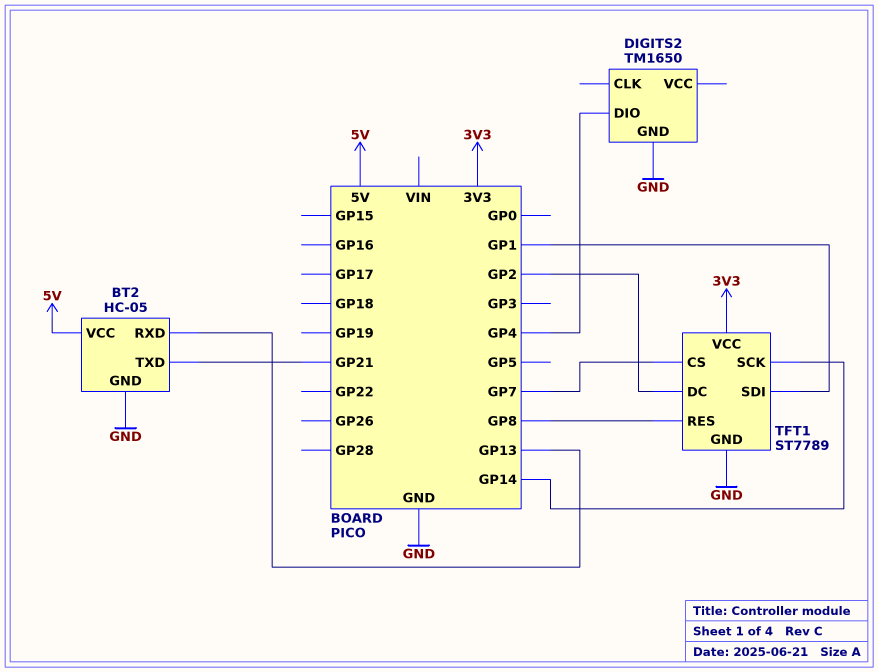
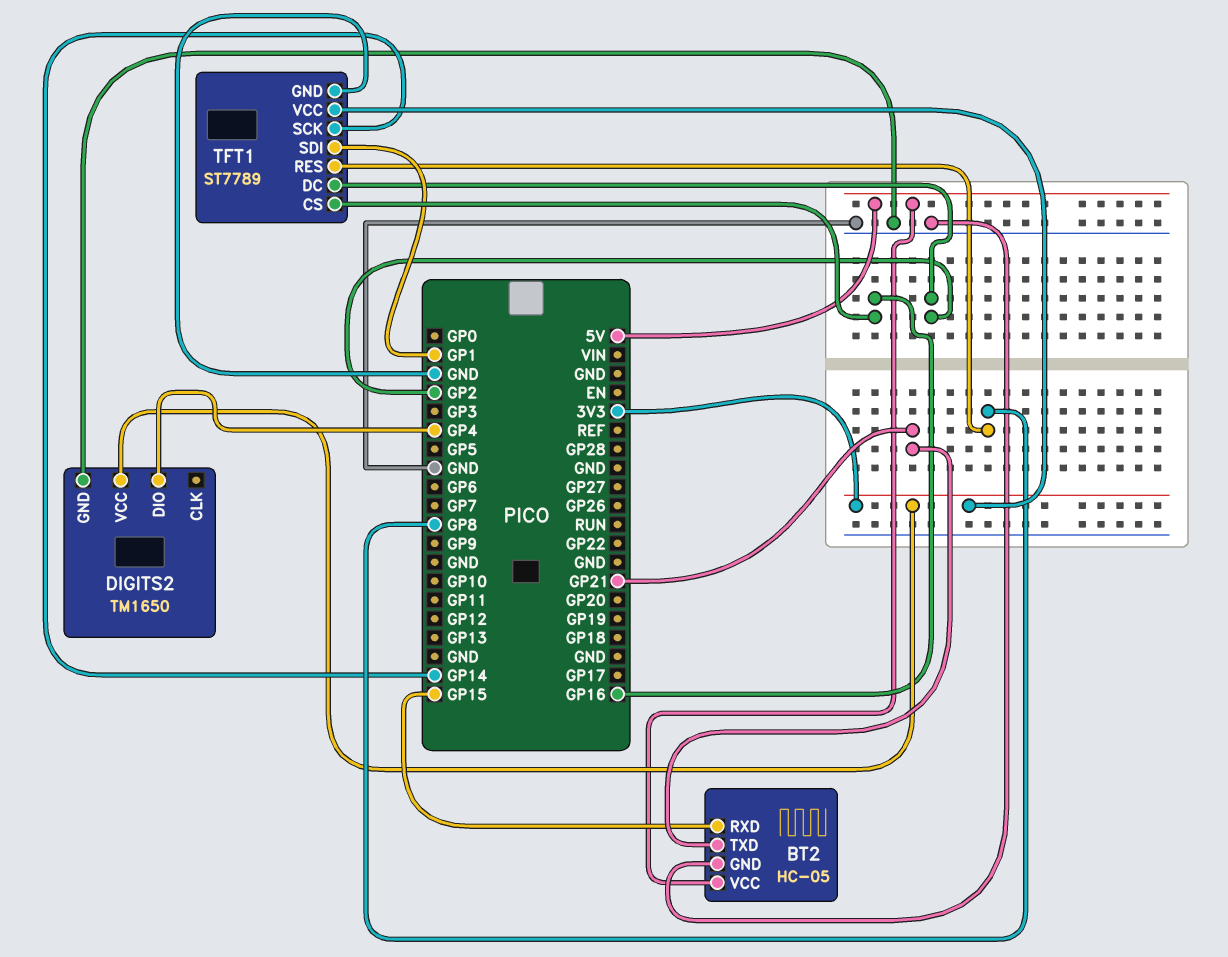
BT2 pin RXD: GP13 -> GP15
DIGITS2 pin VCC: none -> 3V3
TFT1 pin CS: GP7 -> GP16

